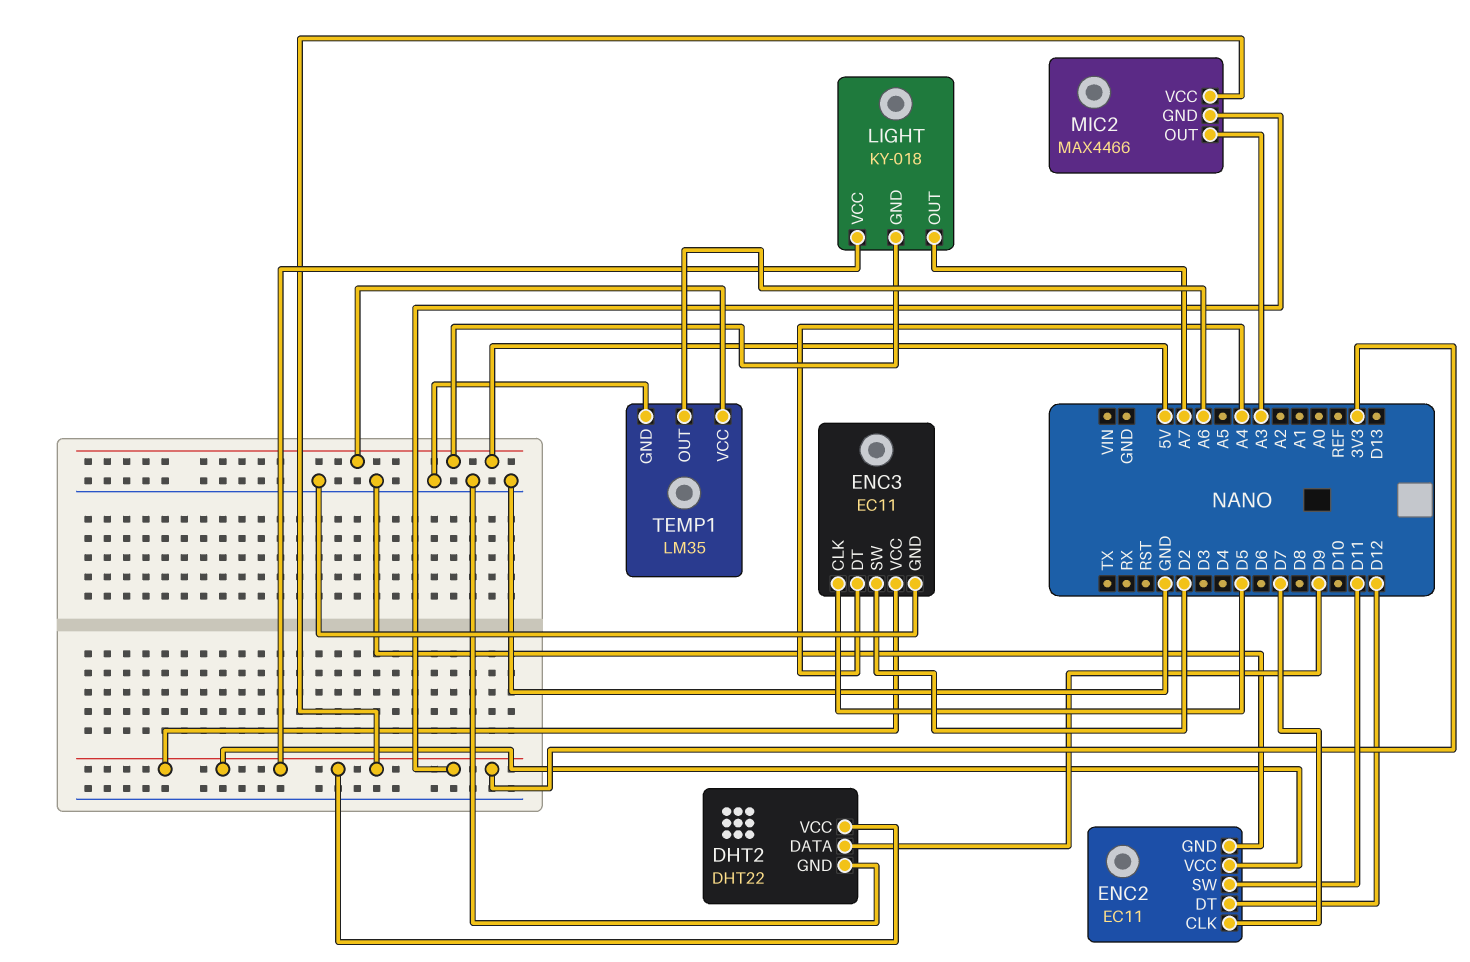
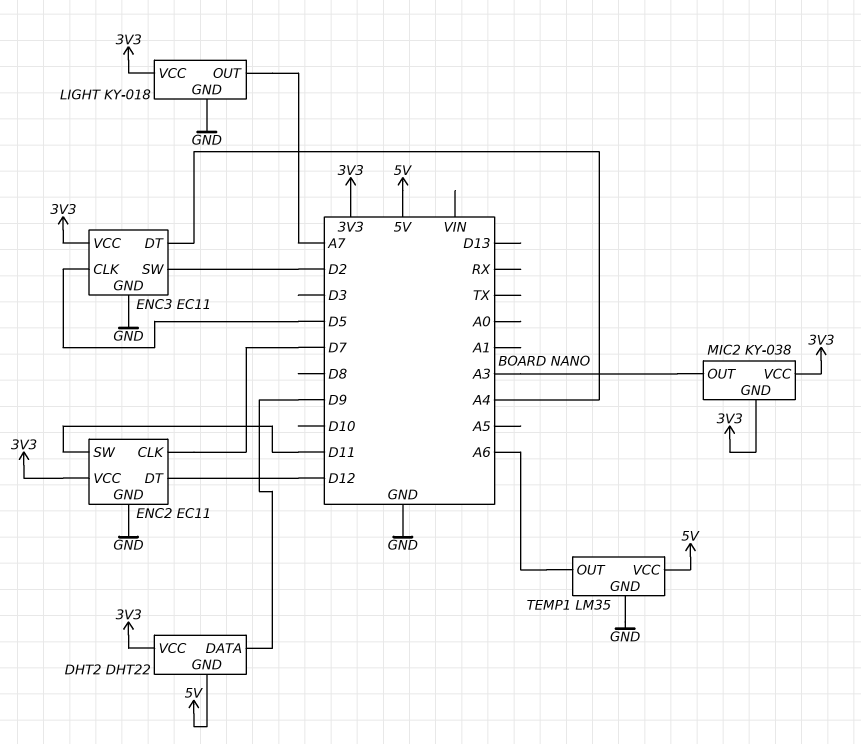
DHT2 pin GND: GND -> 5V
LIGHT pin GND: 5V -> GND
MIC2: MAX4466 -> KY-038

